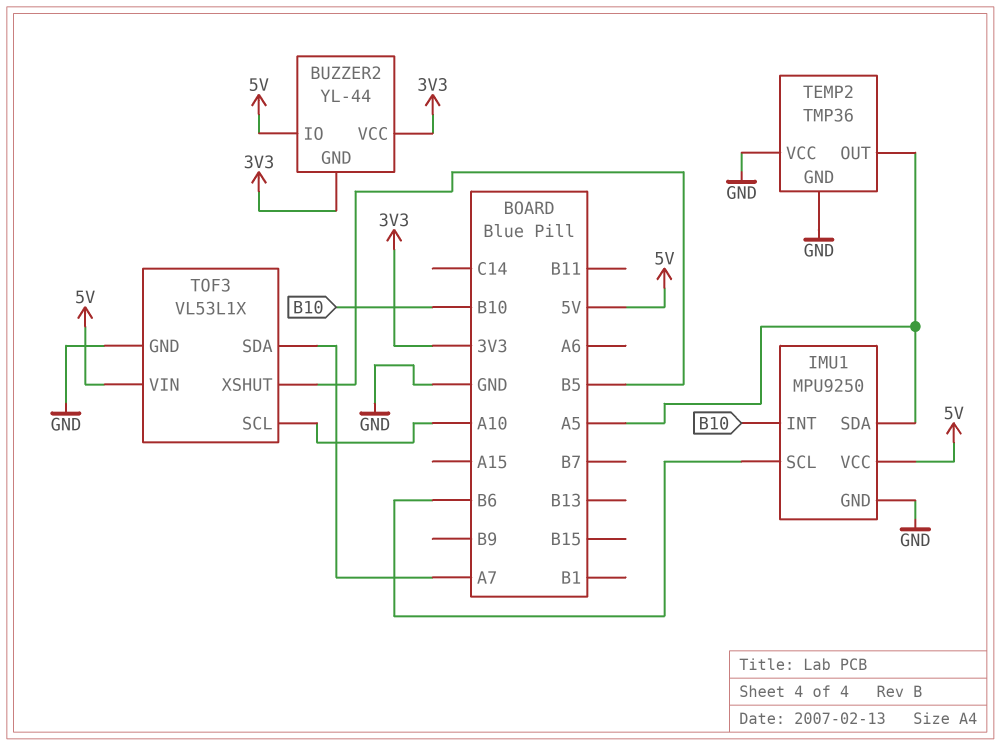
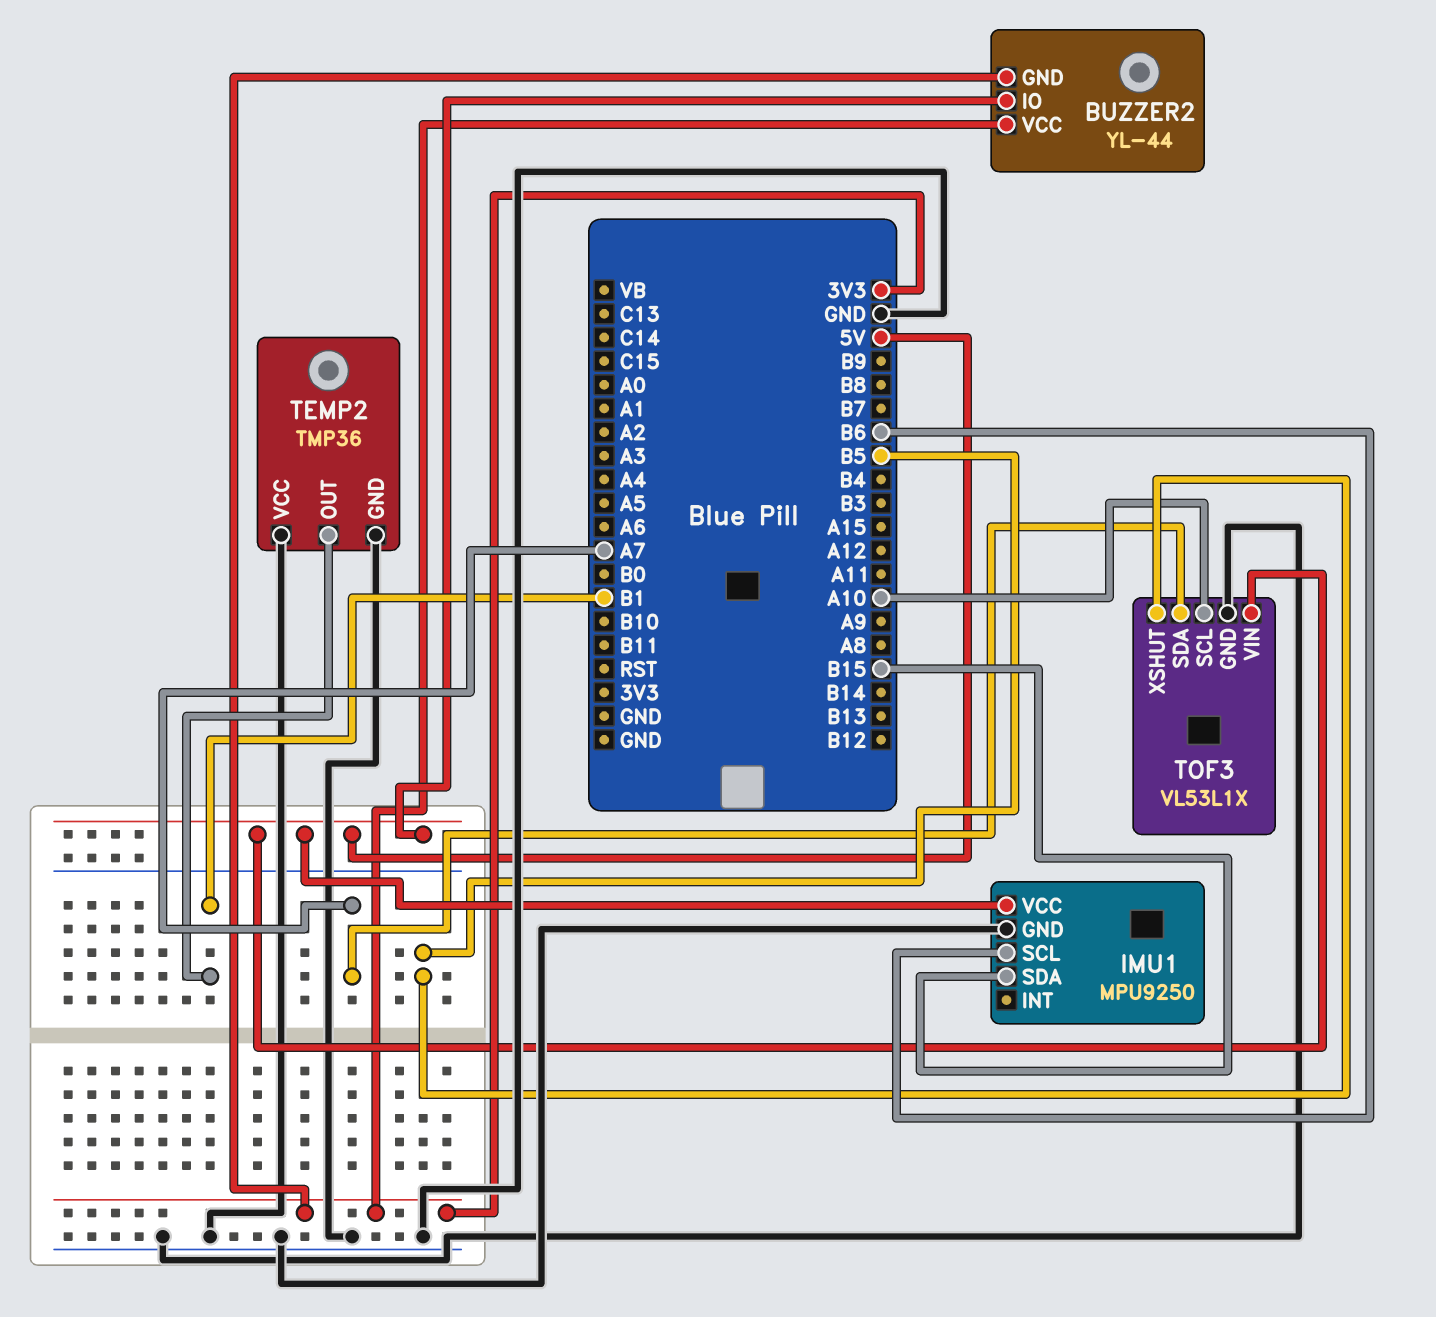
IMU1 pin INT: B10 -> none
IMU1 pin SDA: A5 -> B15
TEMP2 pin OUT: A5 -> B1

